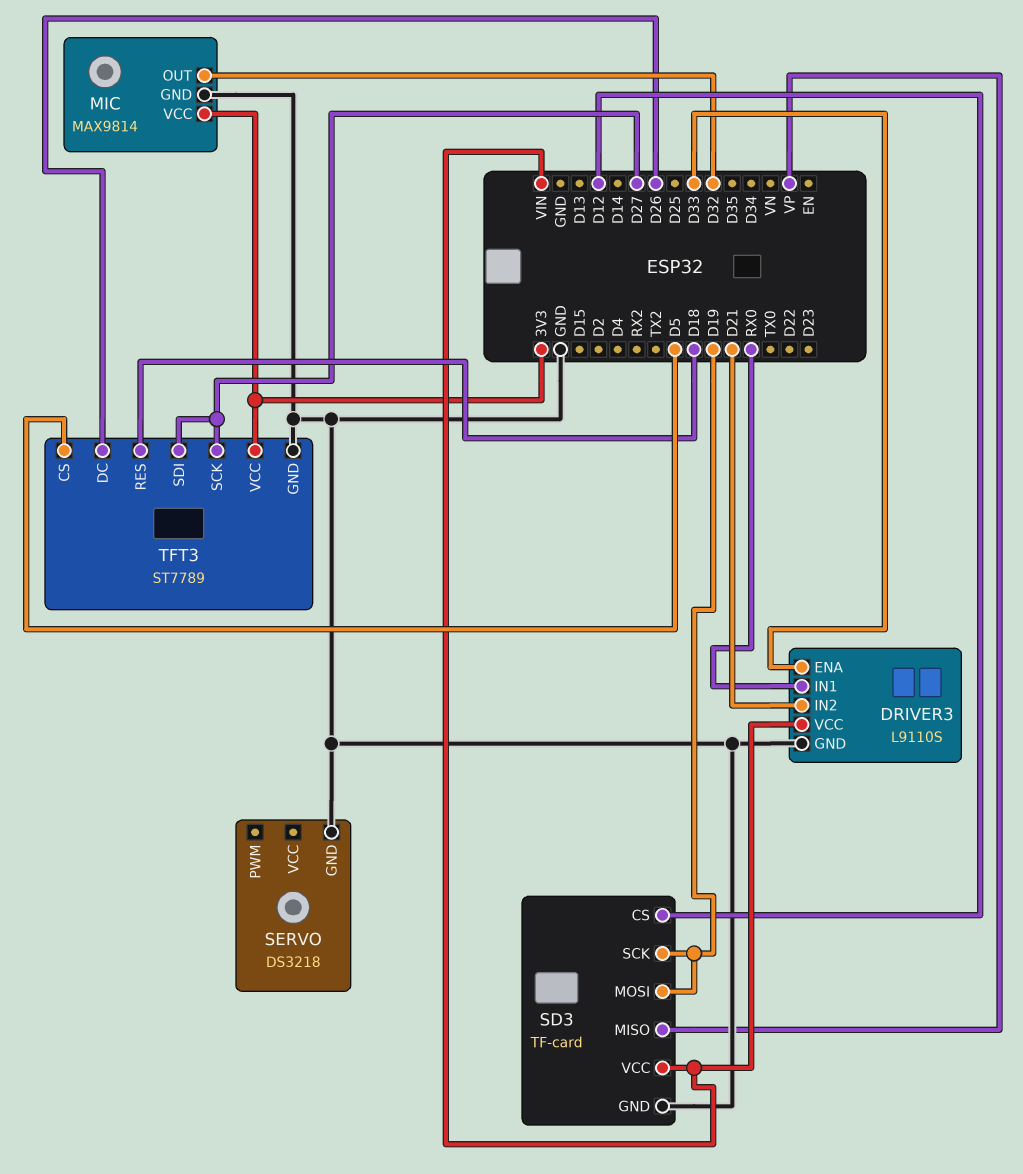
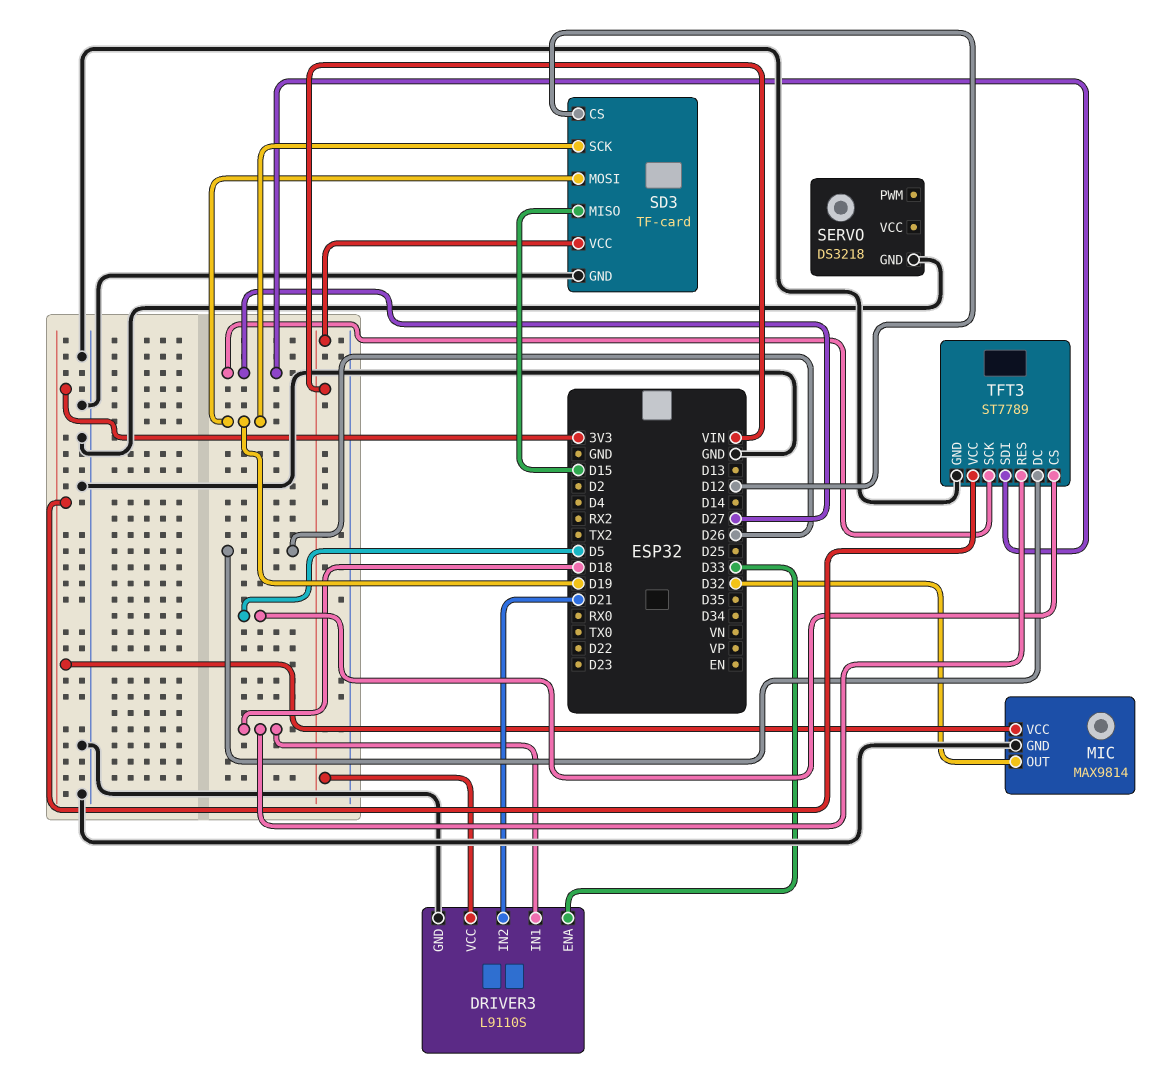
DRIVER3 pin IN1: RX0 -> D18
SD3 pin MISO: VP -> D15

